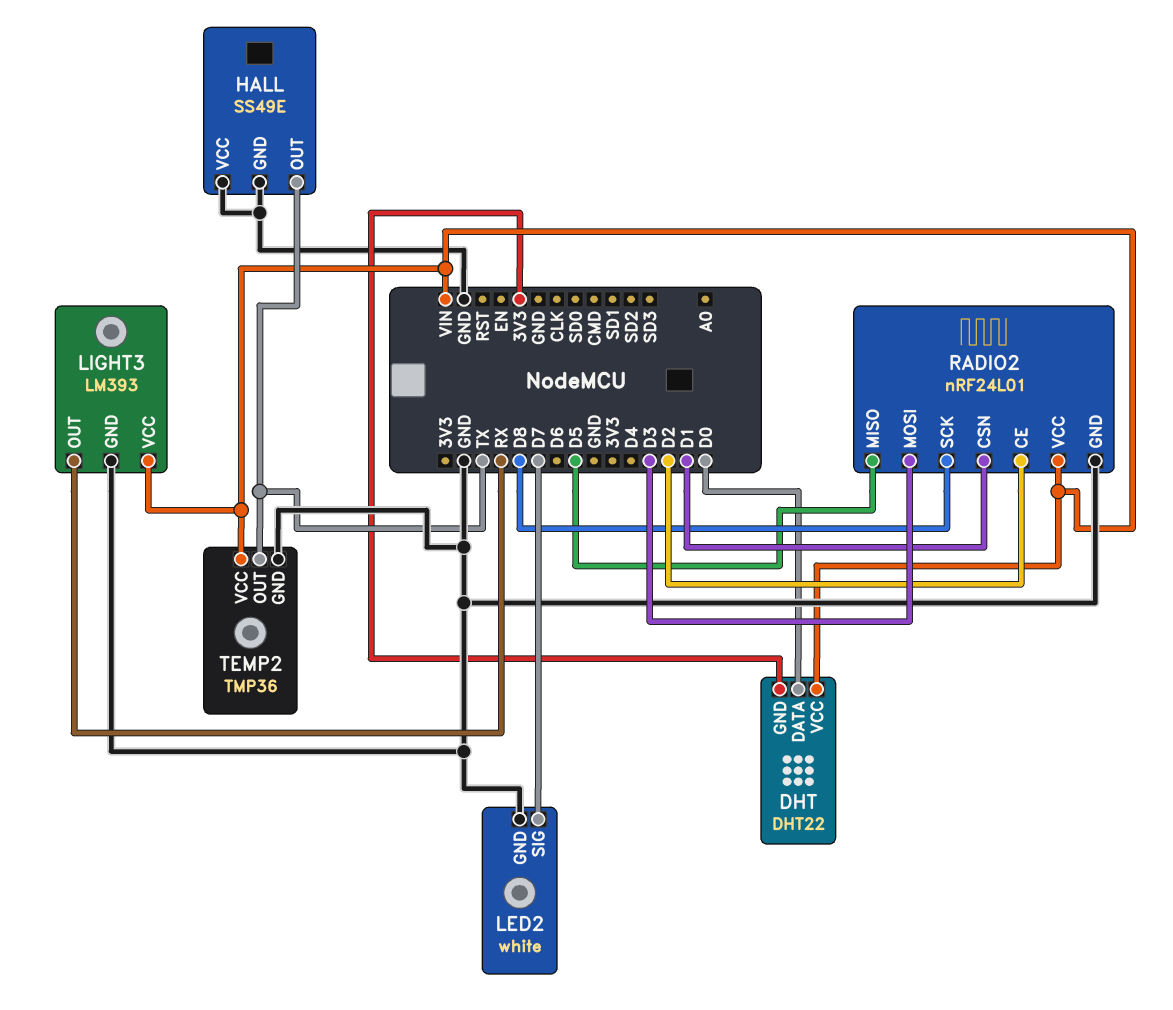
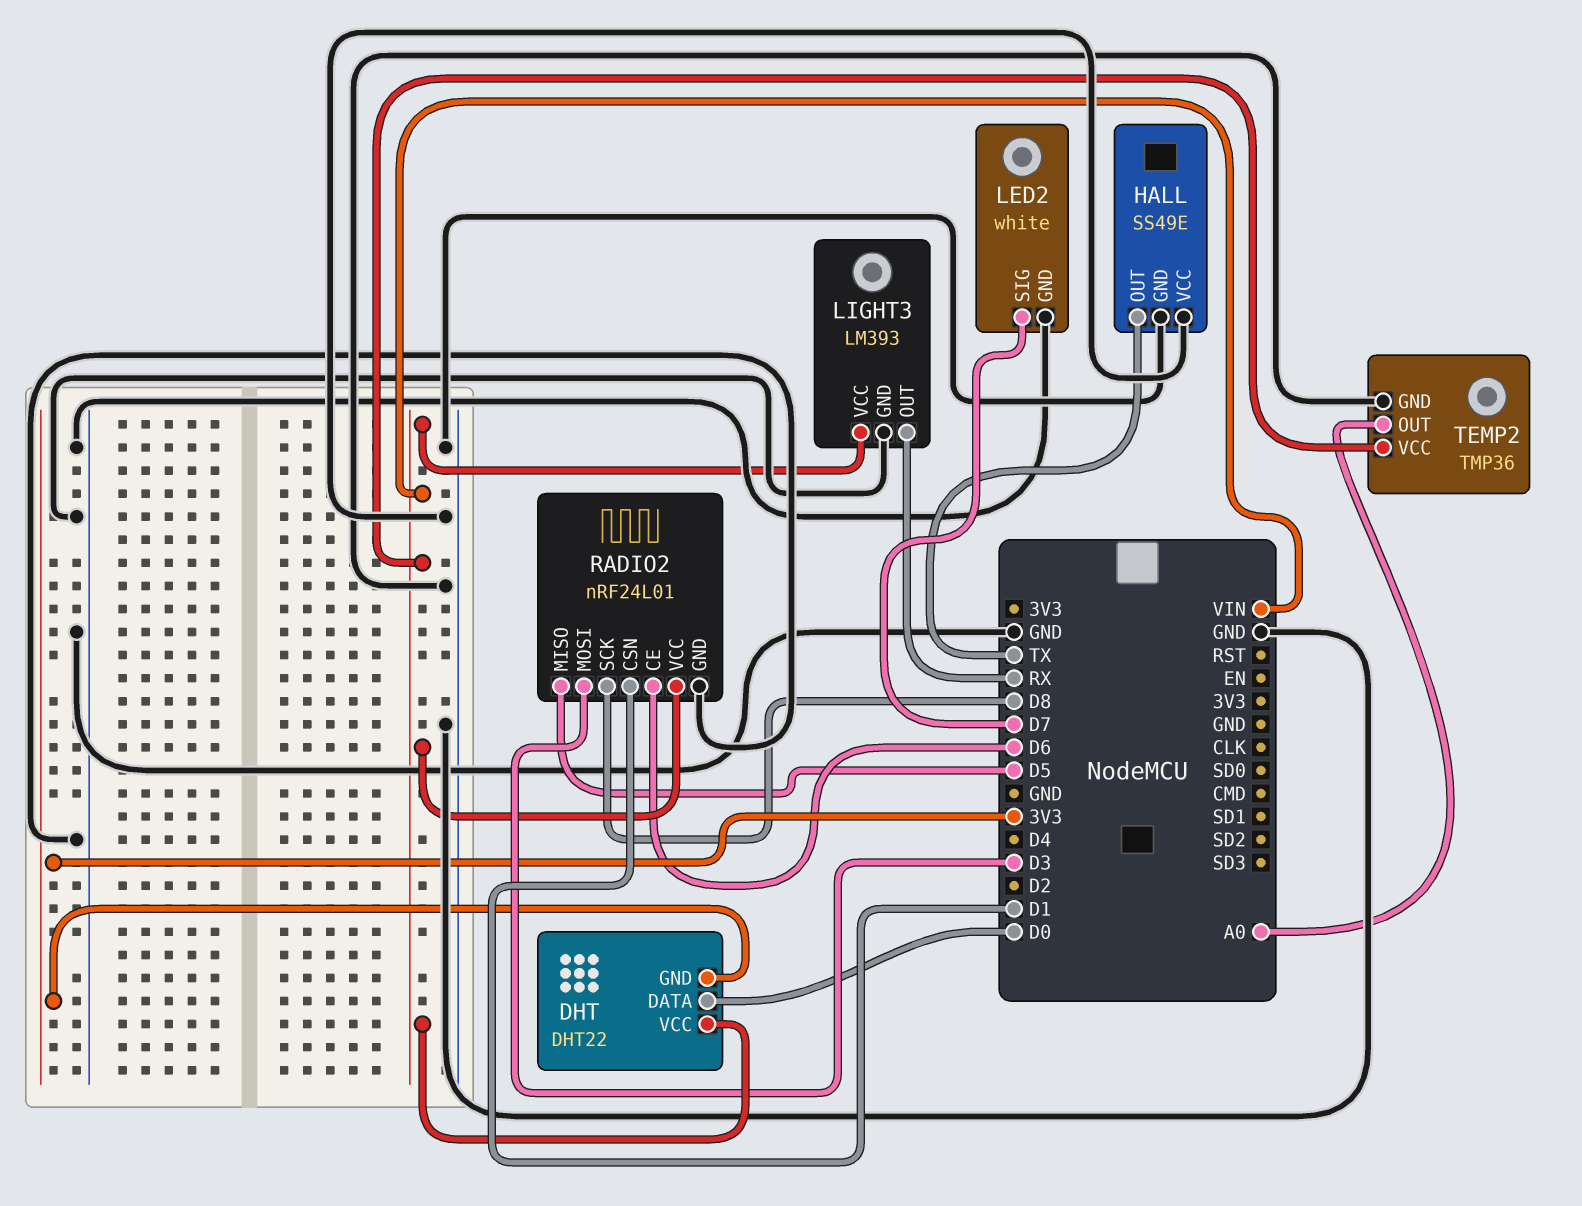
RADIO2 pin CE: D2 -> D6
TEMP2 pin OUT: TX -> A0

